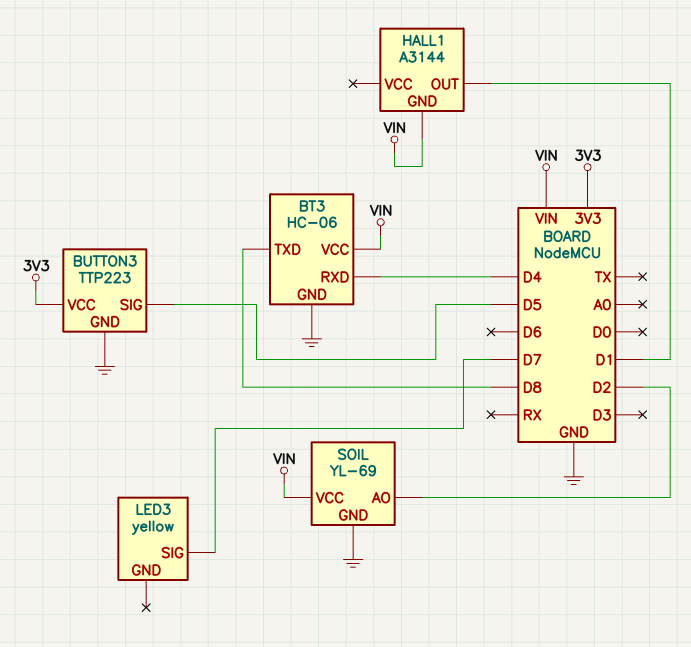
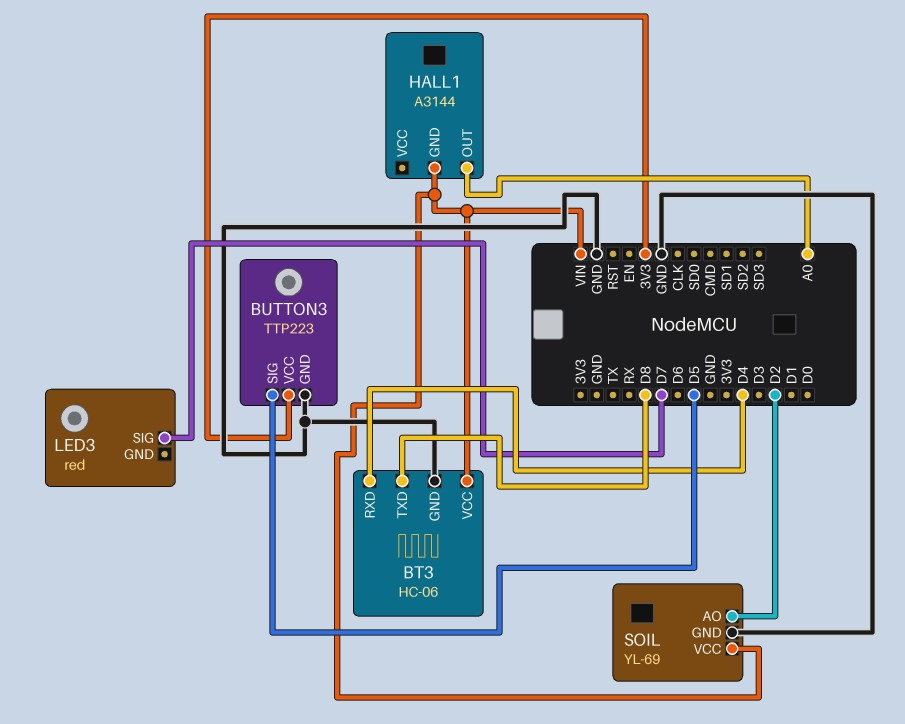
HALL1 pin OUT: D1 -> A0
LED3: yellow -> red

